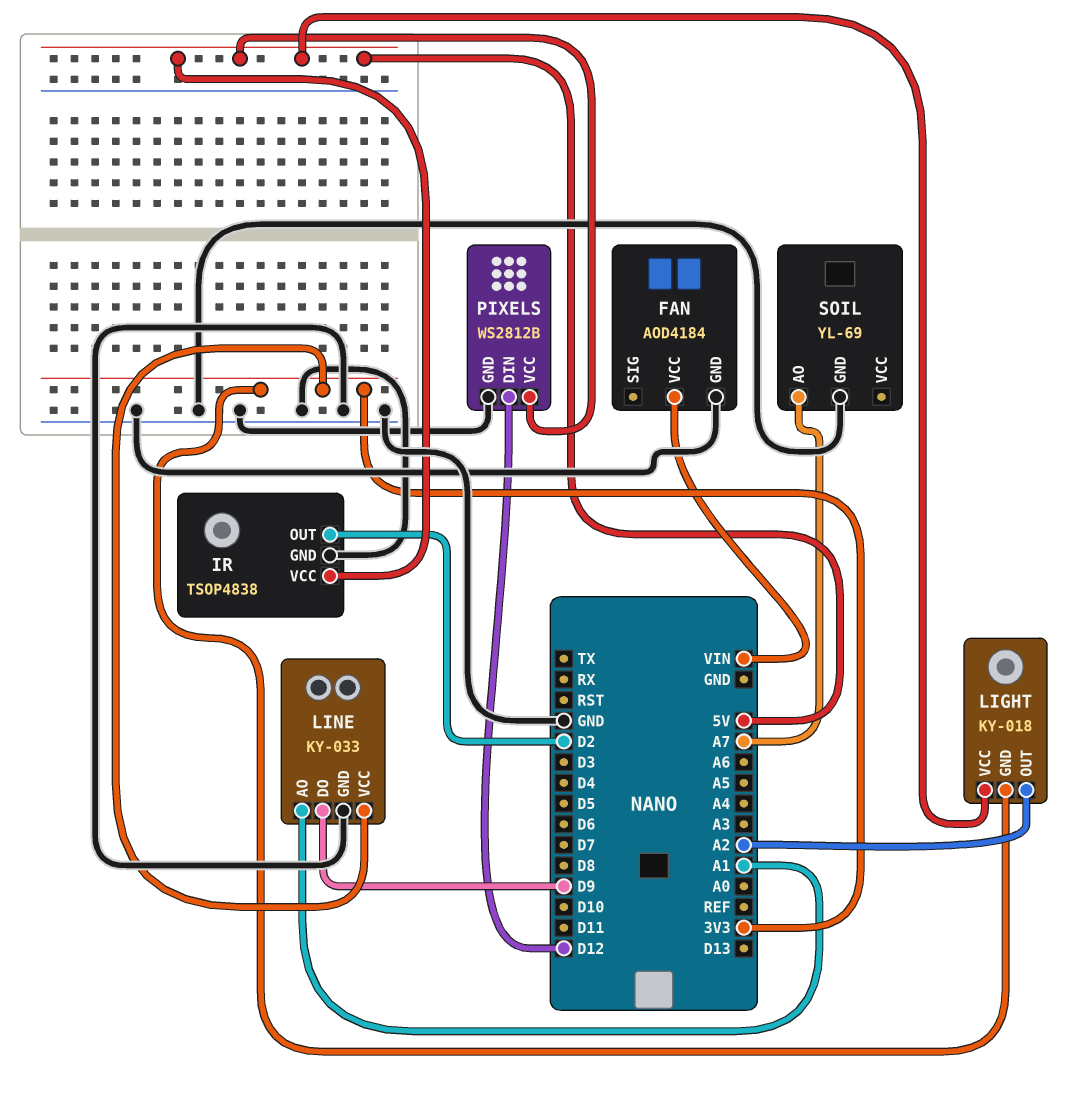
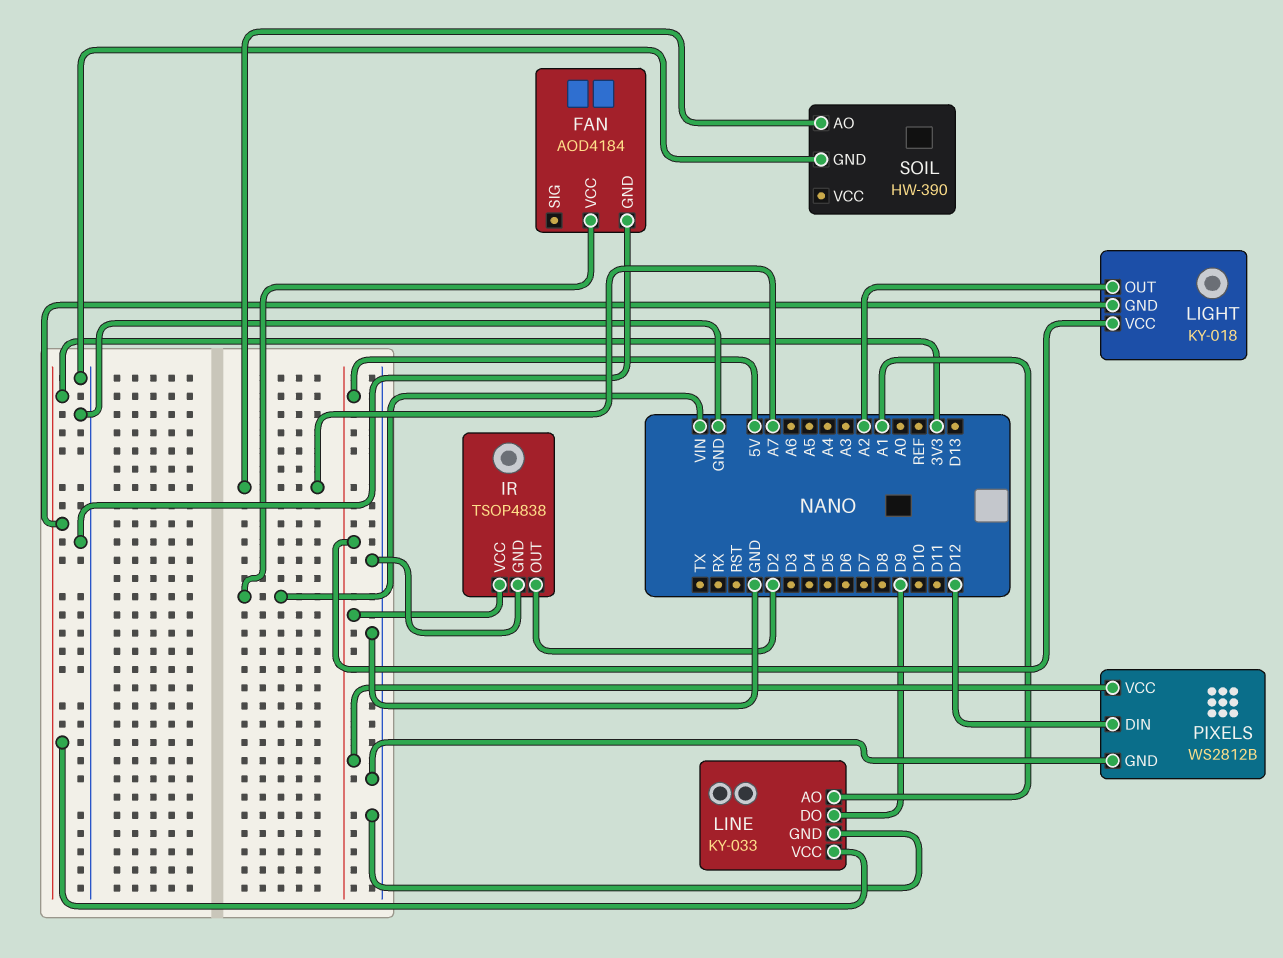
SOIL: YL-69 -> HW-390

